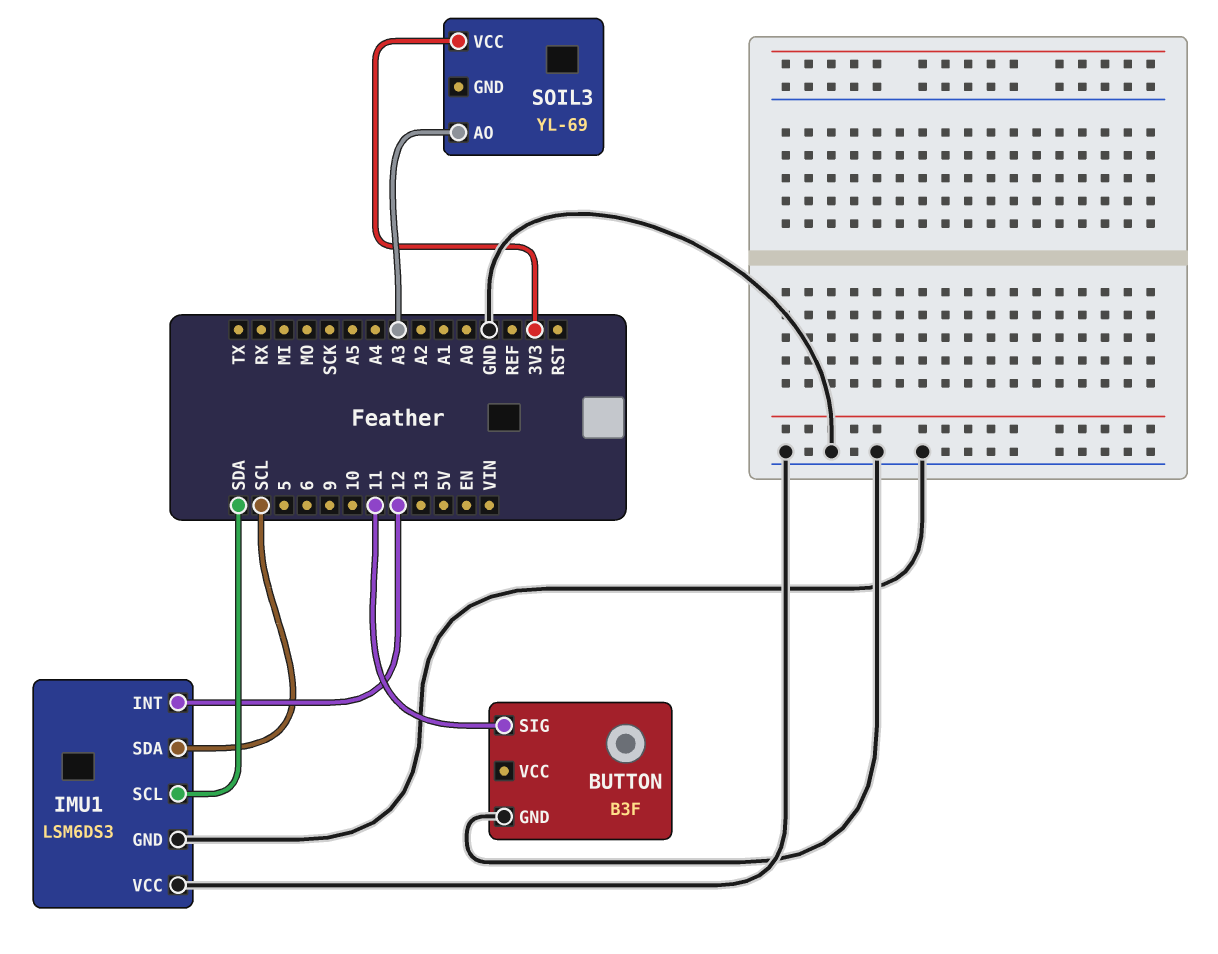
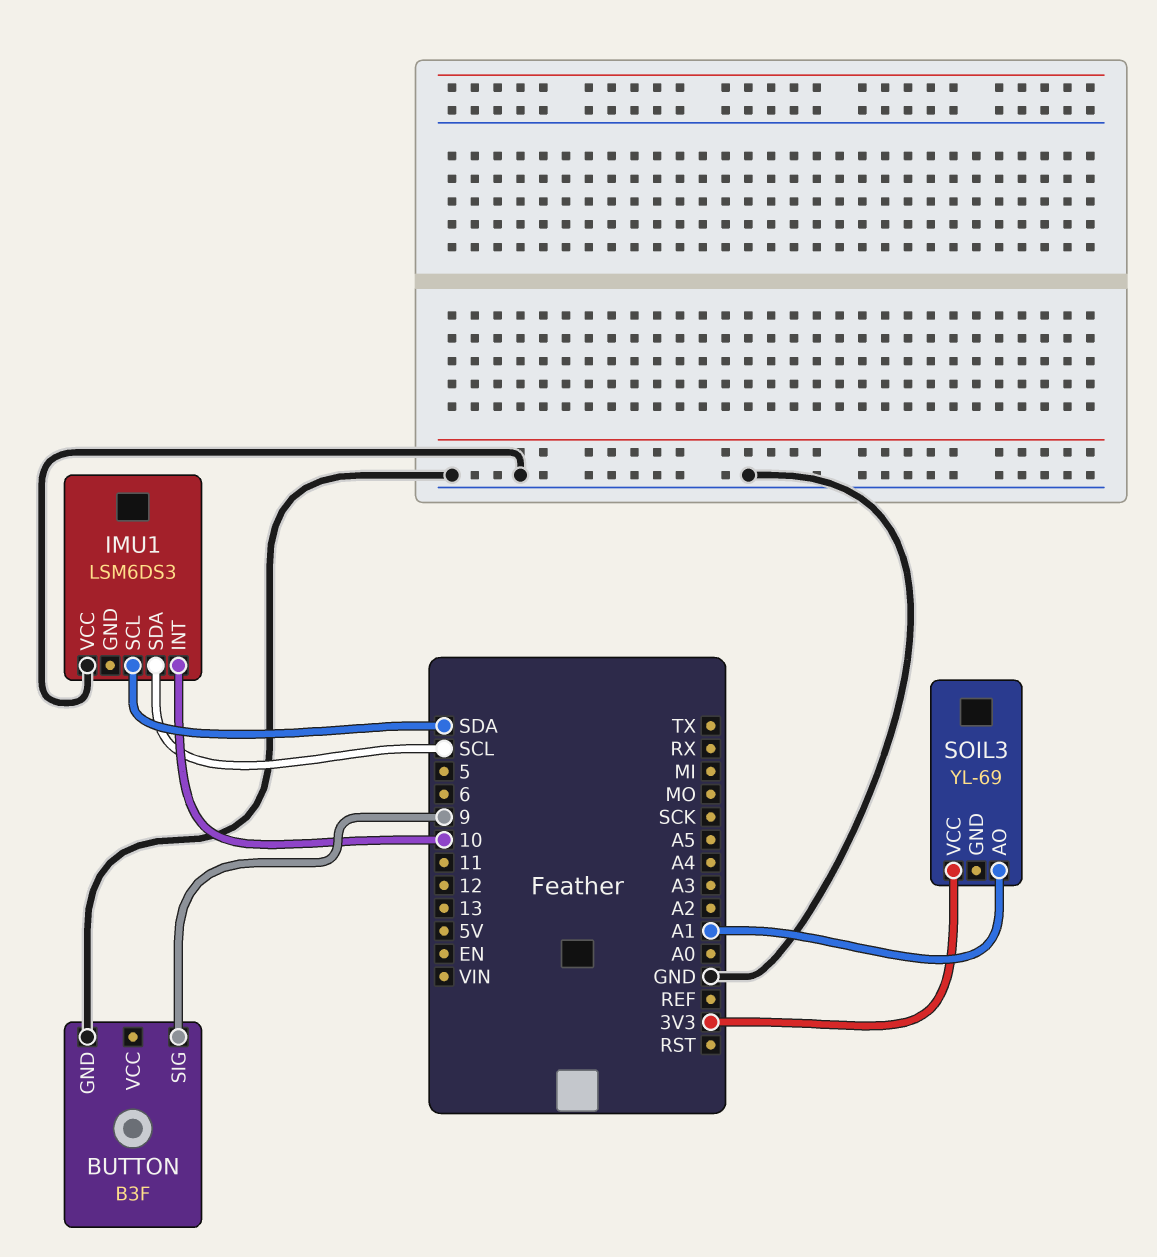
BUTTON pin SIG: 11 -> 9
IMU1 pin GND: GND -> none
IMU1 pin INT: 12 -> 10
SOIL3 pin AO: A3 -> A1

